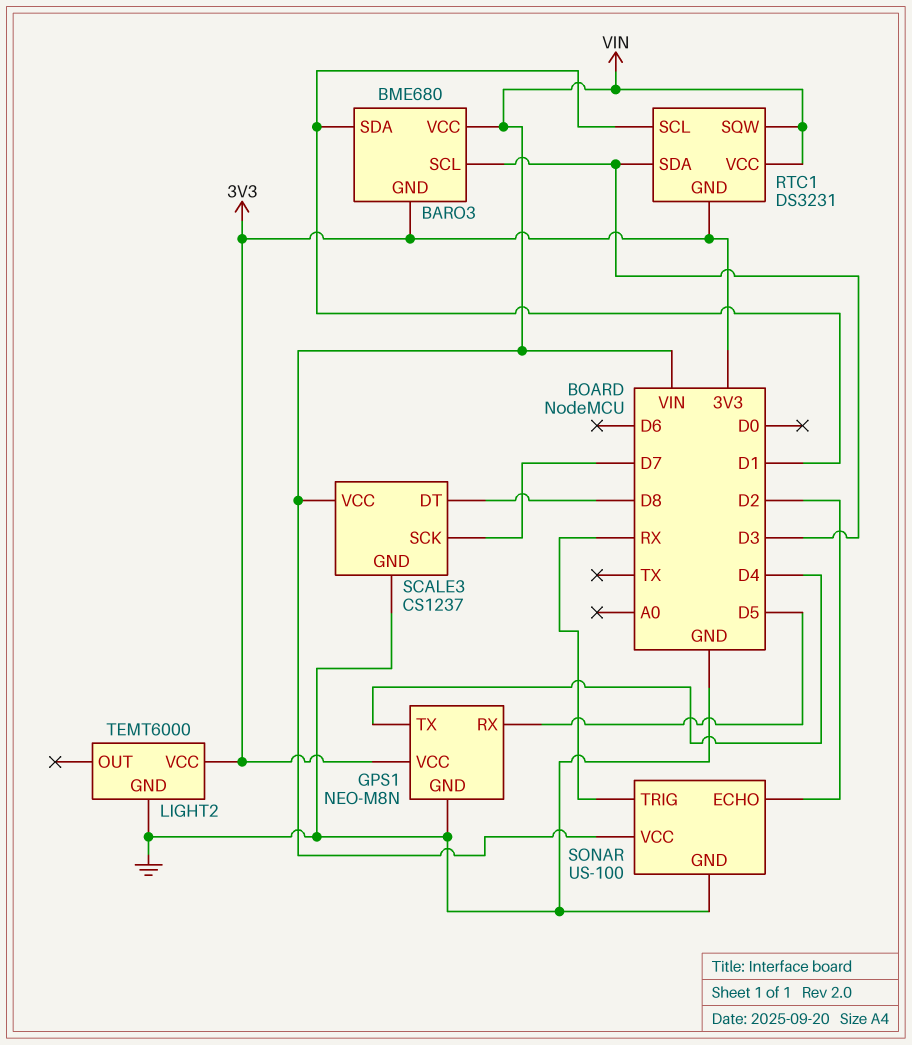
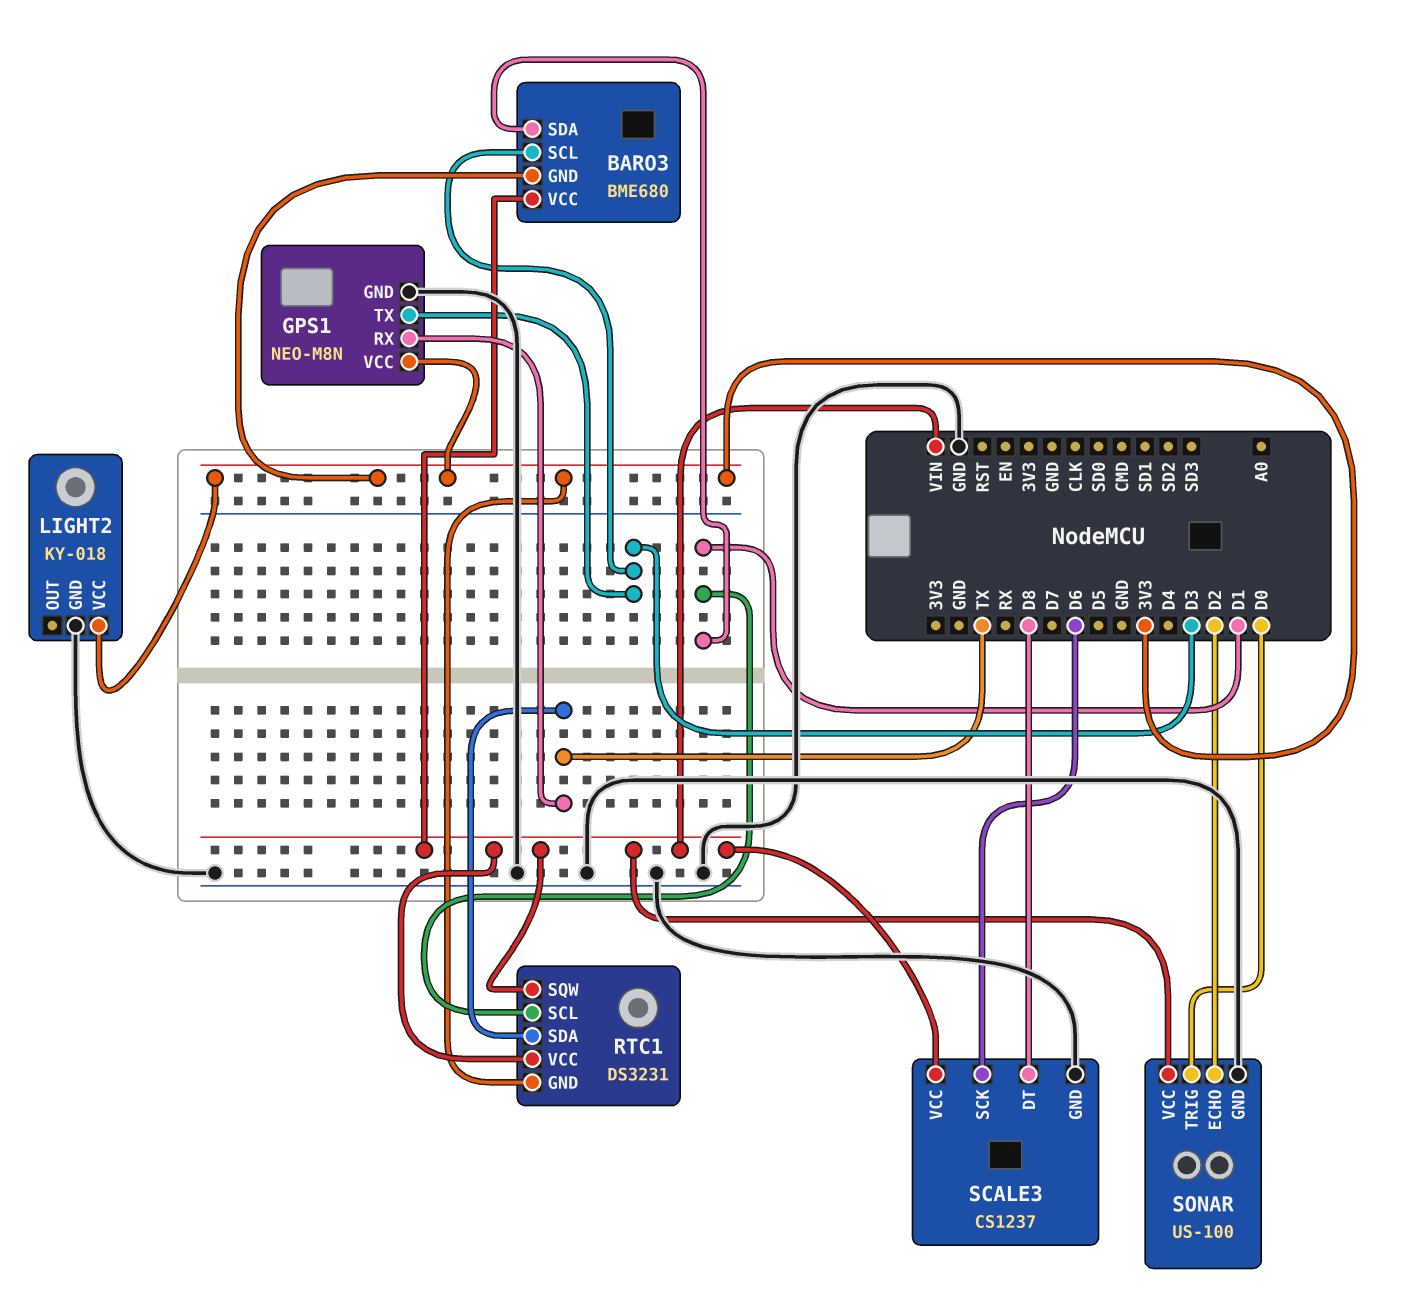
GPS1 pin RX: D5 -> TX
GPS1 pin TX: D4 -> D3
LIGHT2: TEMT6000 -> KY-018
RTC1 pin SDA: D3 -> TX
SCALE3 pin SCK: D7 -> D6
SONAR pin TRIG: RX -> D0

